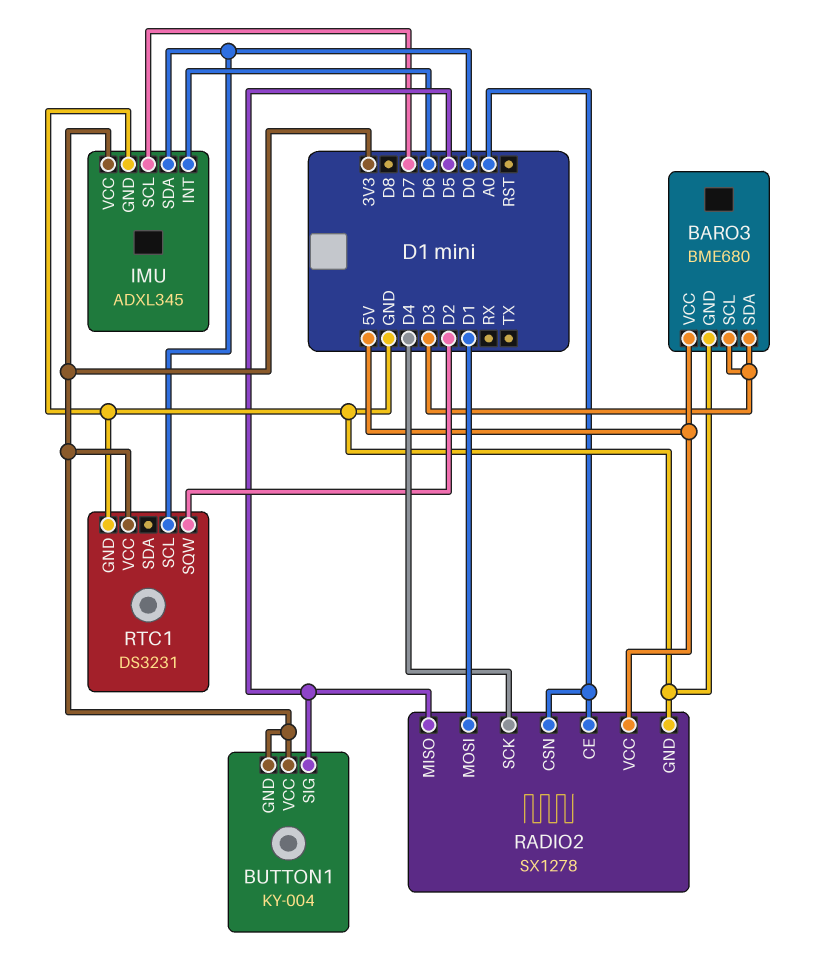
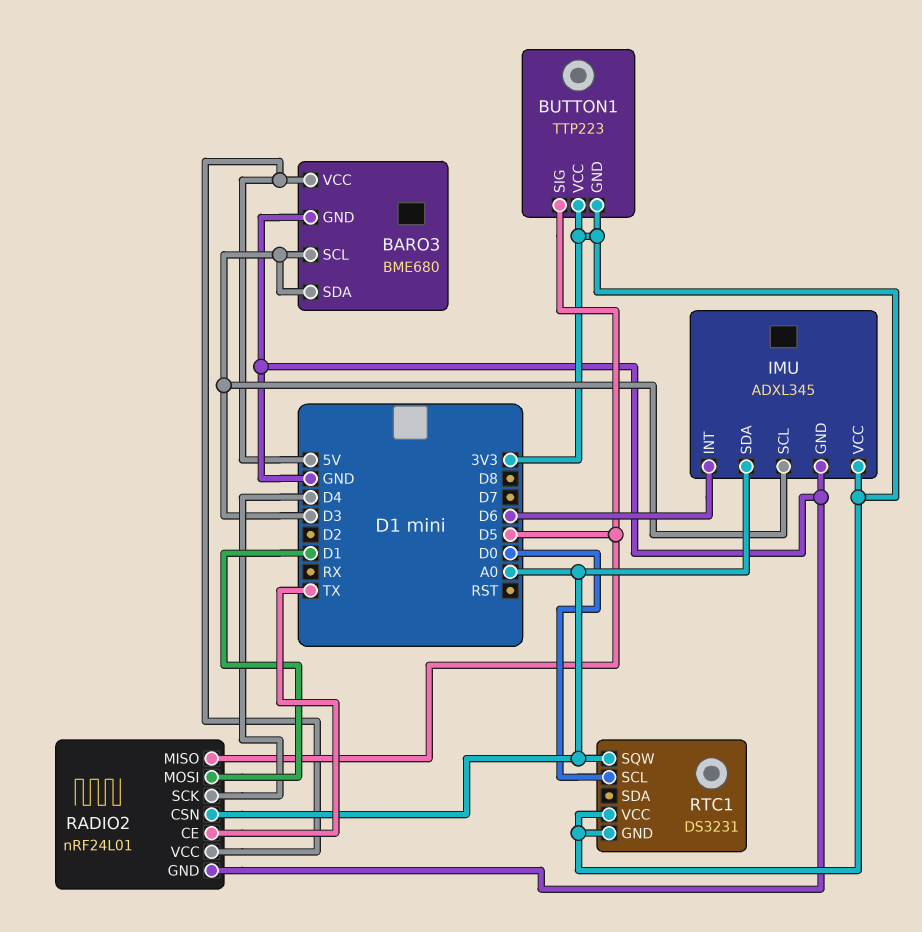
BUTTON1: KY-004 -> TTP223
IMU pin SCL: D7 -> D3
IMU pin SDA: D0 -> A0
RADIO2: SX1278 -> nRF24L01
RADIO2 pin CE: A0 -> TX
RTC1 pin GND: GND -> 3V3
RTC1 pin SQW: D2 -> A0

